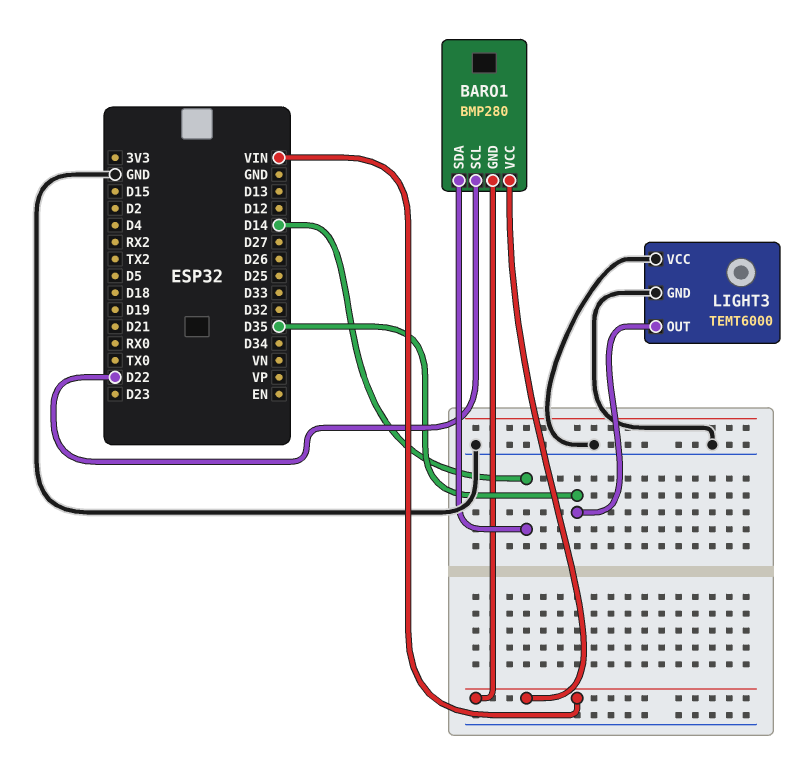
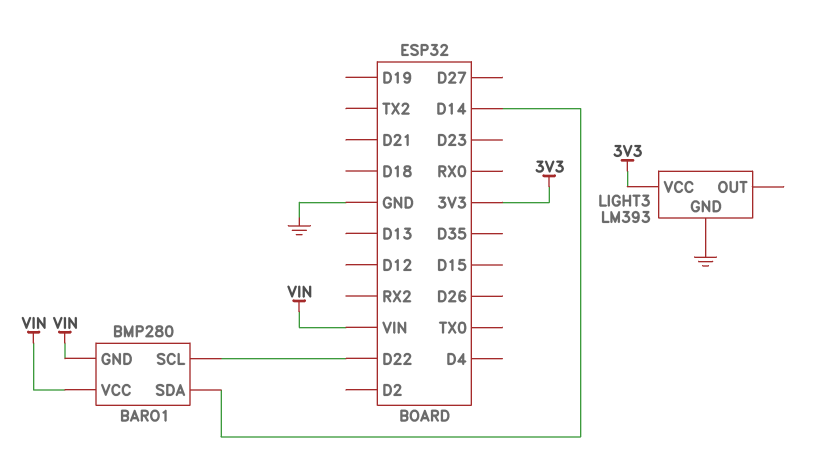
LIGHT3: TEMT6000 -> LM393
LIGHT3 pin OUT: D35 -> none
LIGHT3 pin VCC: GND -> 3V3

